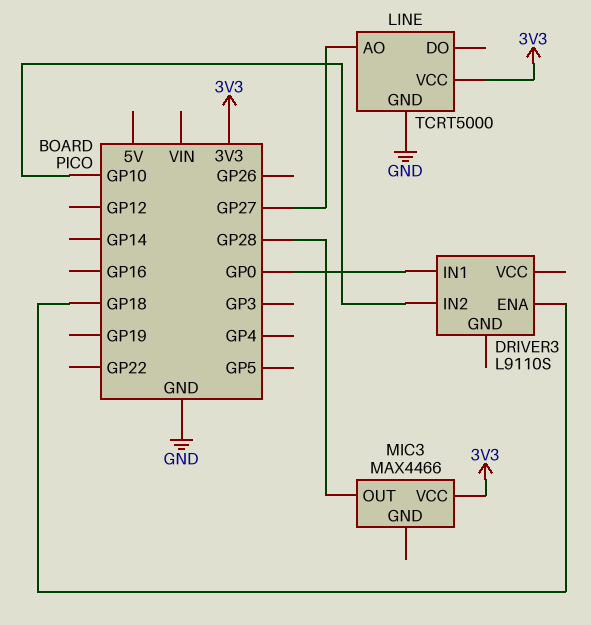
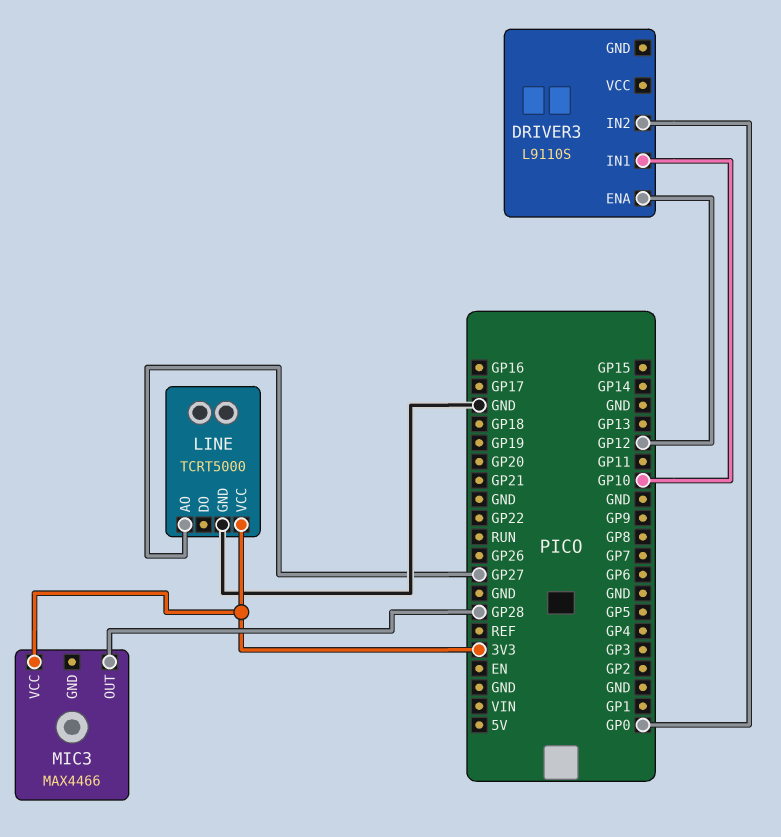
DRIVER3 pin ENA: GP18 -> GP12
DRIVER3 pin IN1: GP0 -> GP10
DRIVER3 pin IN2: GP10 -> GP0

